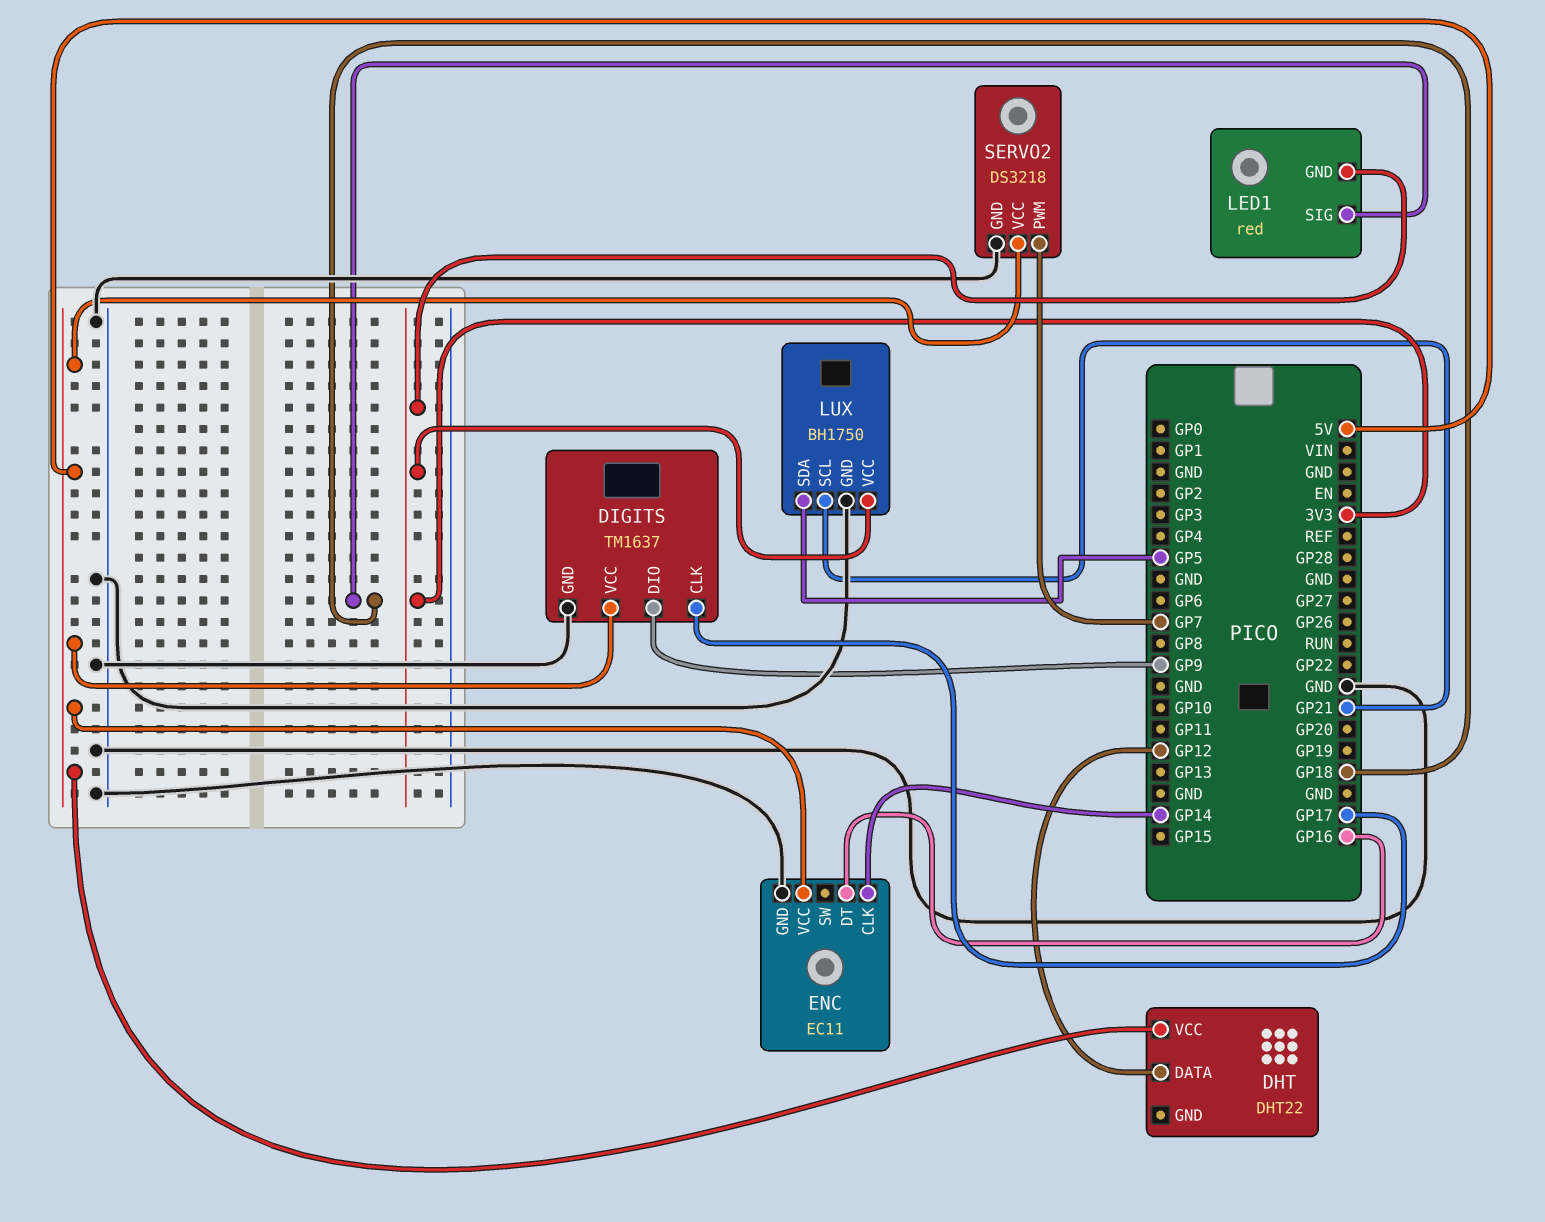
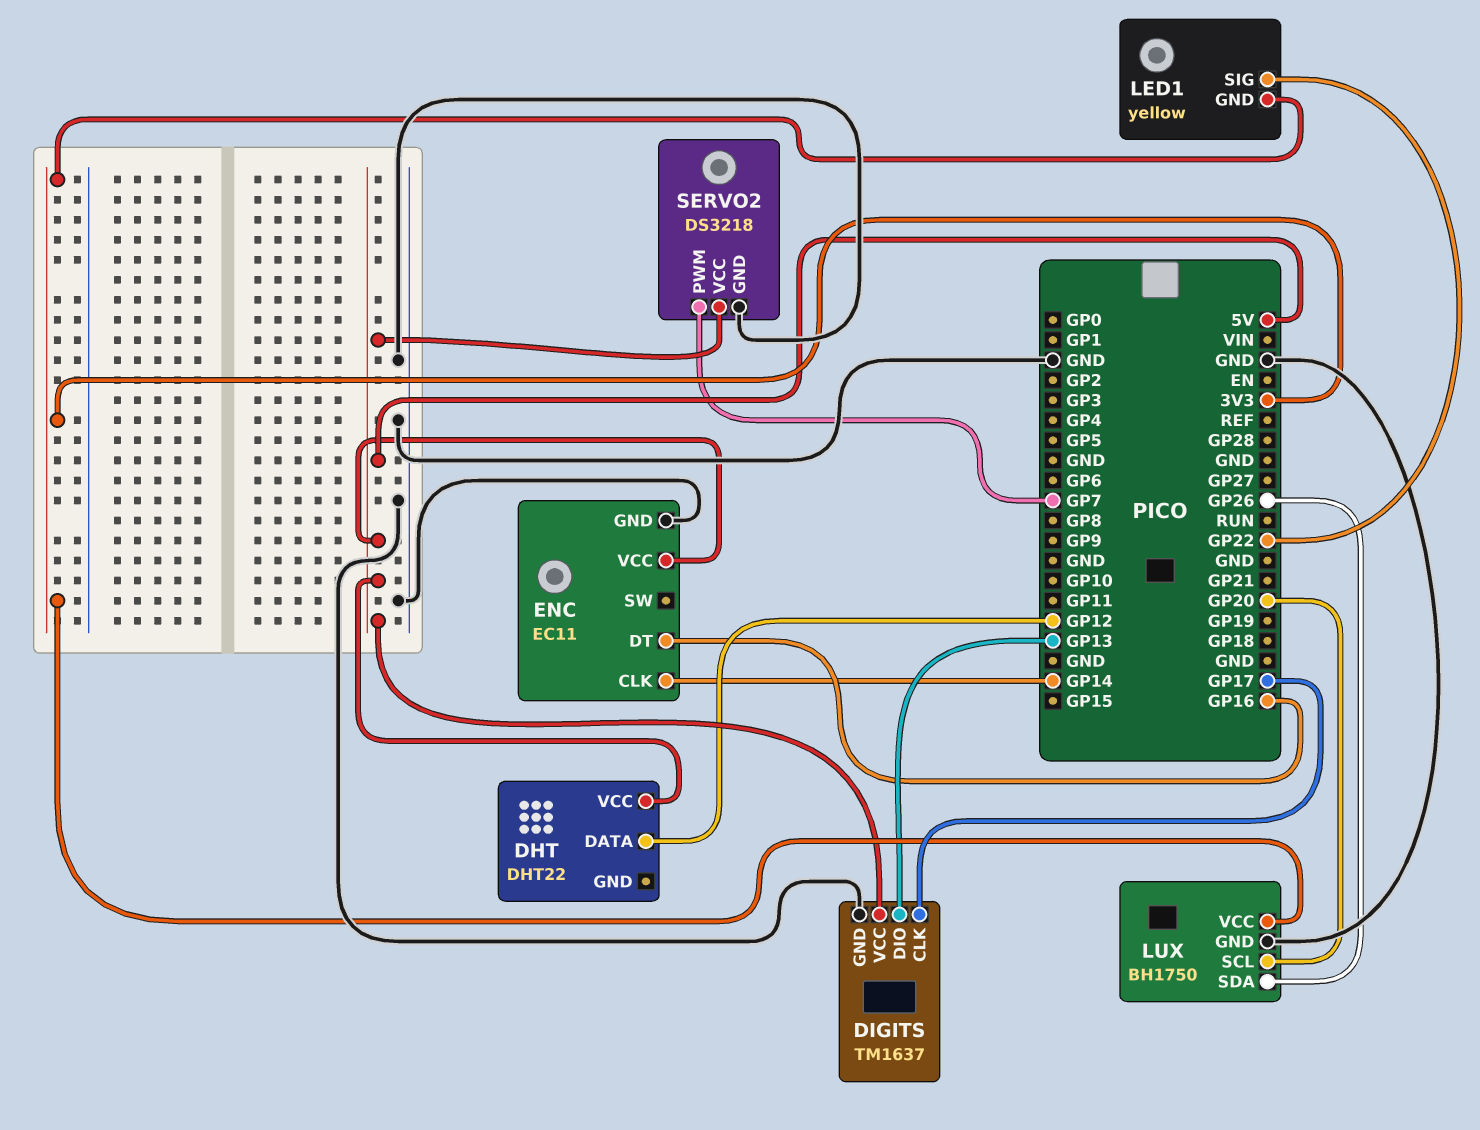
DIGITS pin DIO: GP9 -> GP13
LED1: red -> yellow
LED1 pin SIG: GP18 -> GP22
LUX pin SCL: GP21 -> GP20
LUX pin SDA: GP5 -> GP26

